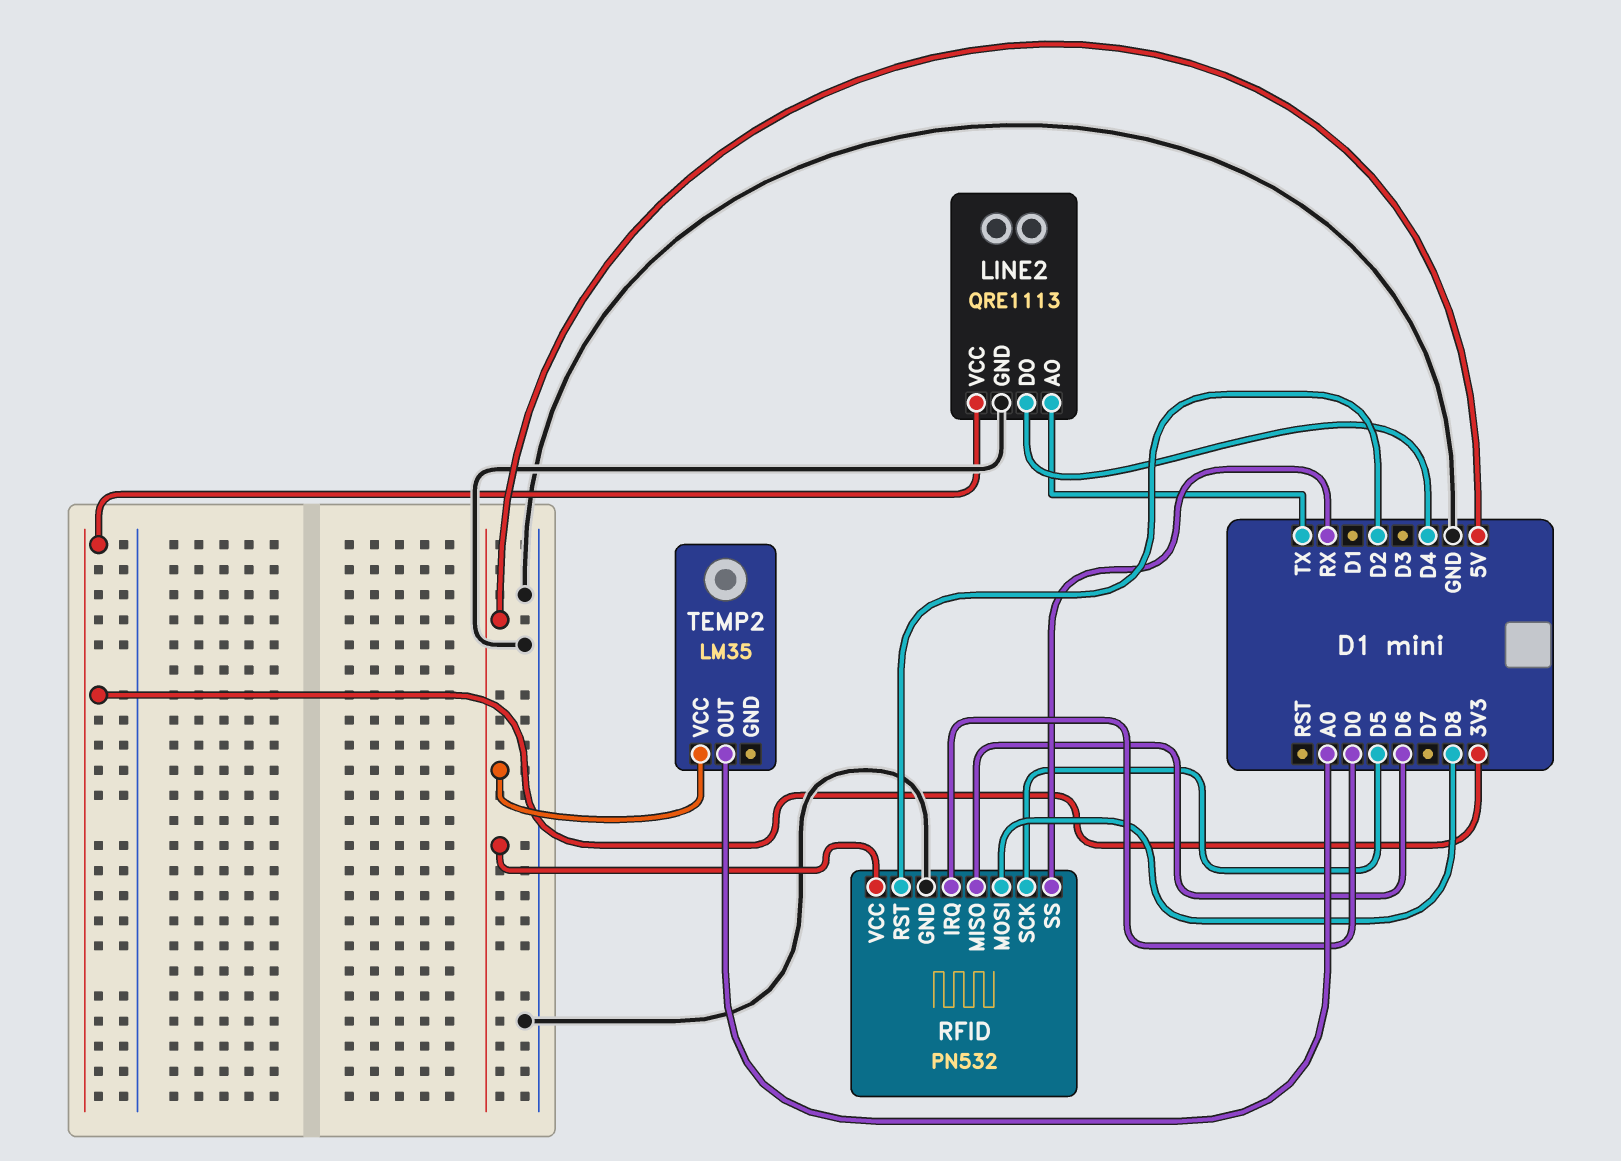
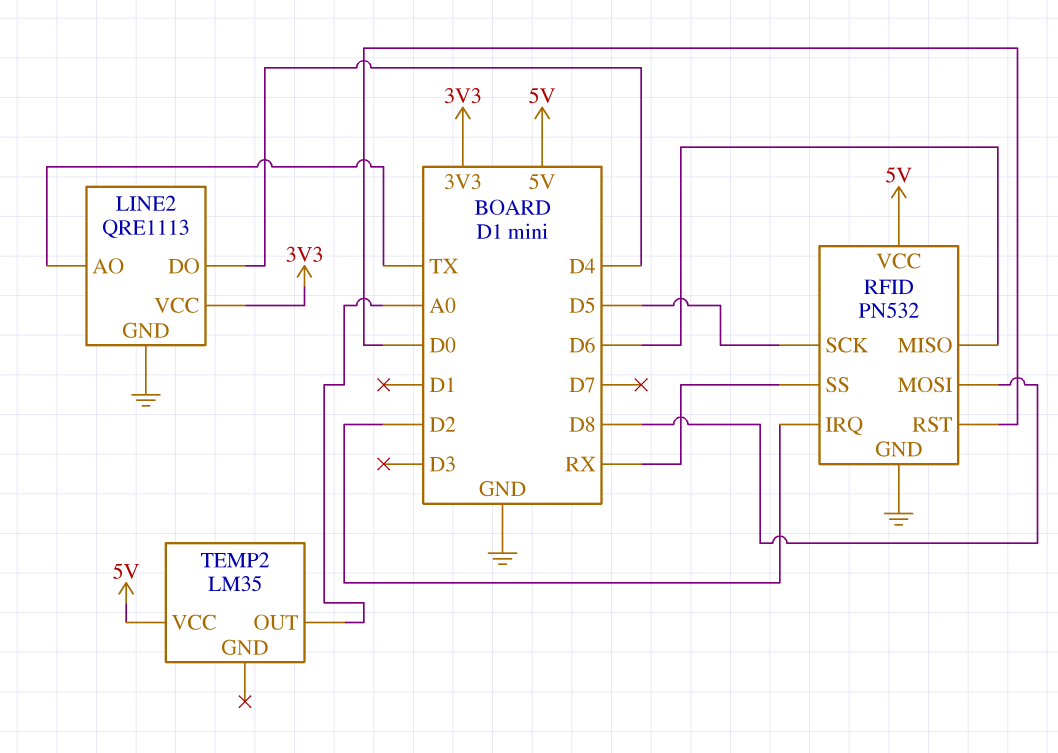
RFID pin IRQ: D0 -> D2
RFID pin RST: D2 -> D0

